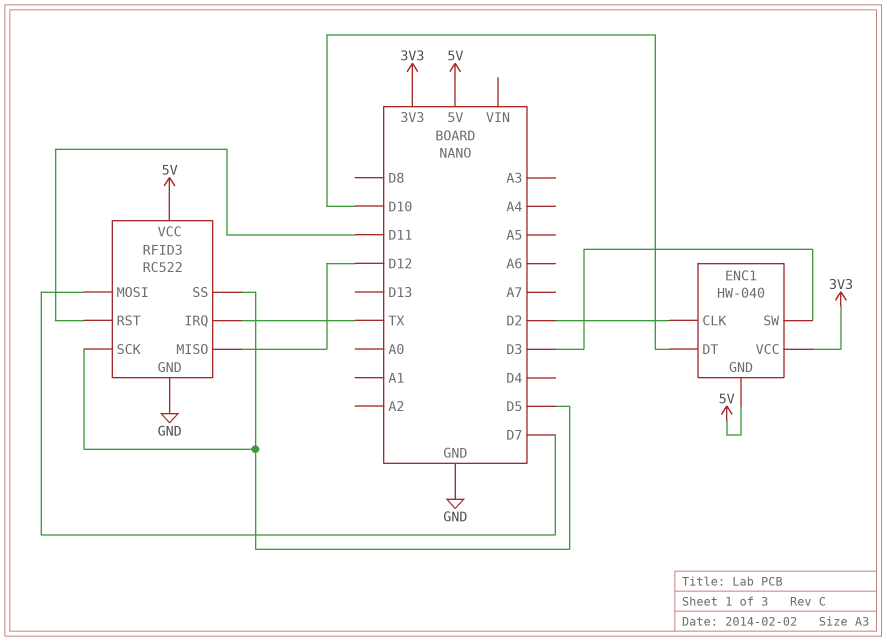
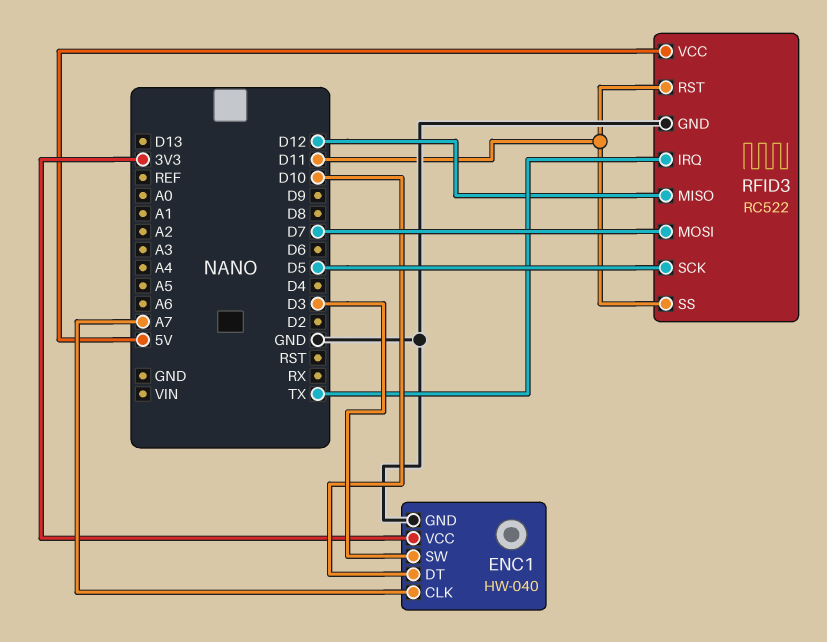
ENC1 pin CLK: D2 -> A7
ENC1 pin GND: 5V -> GND
RFID3 pin SS: D5 -> D11

